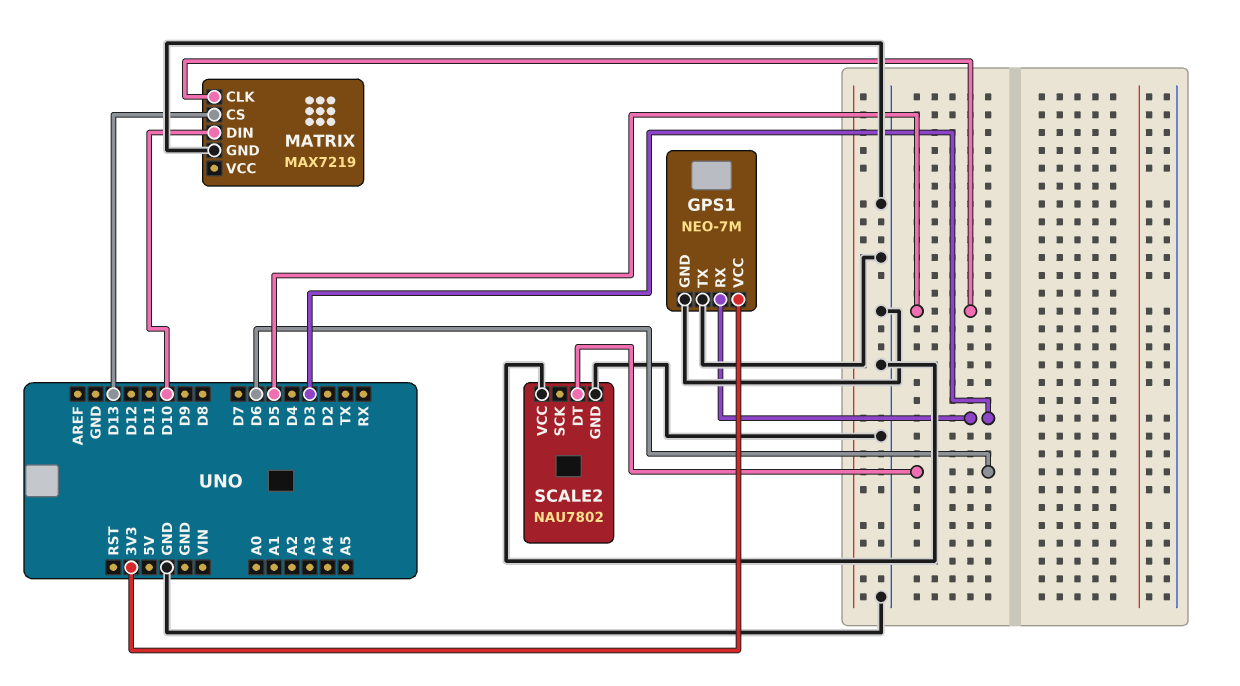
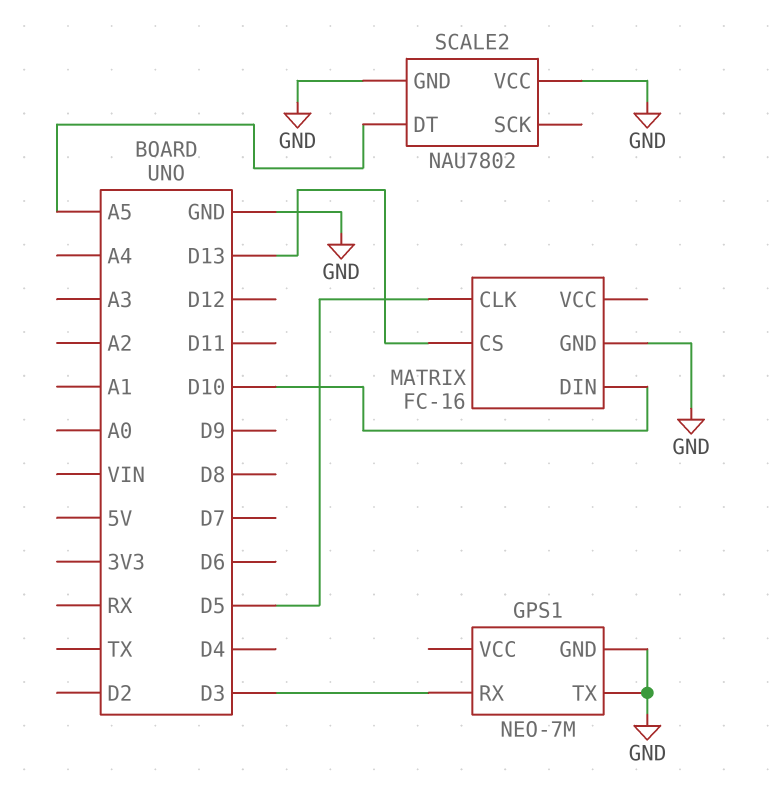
GPS1 pin VCC: 3V3 -> none
MATRIX: MAX7219 -> FC-16
SCALE2 pin DT: D6 -> A5

